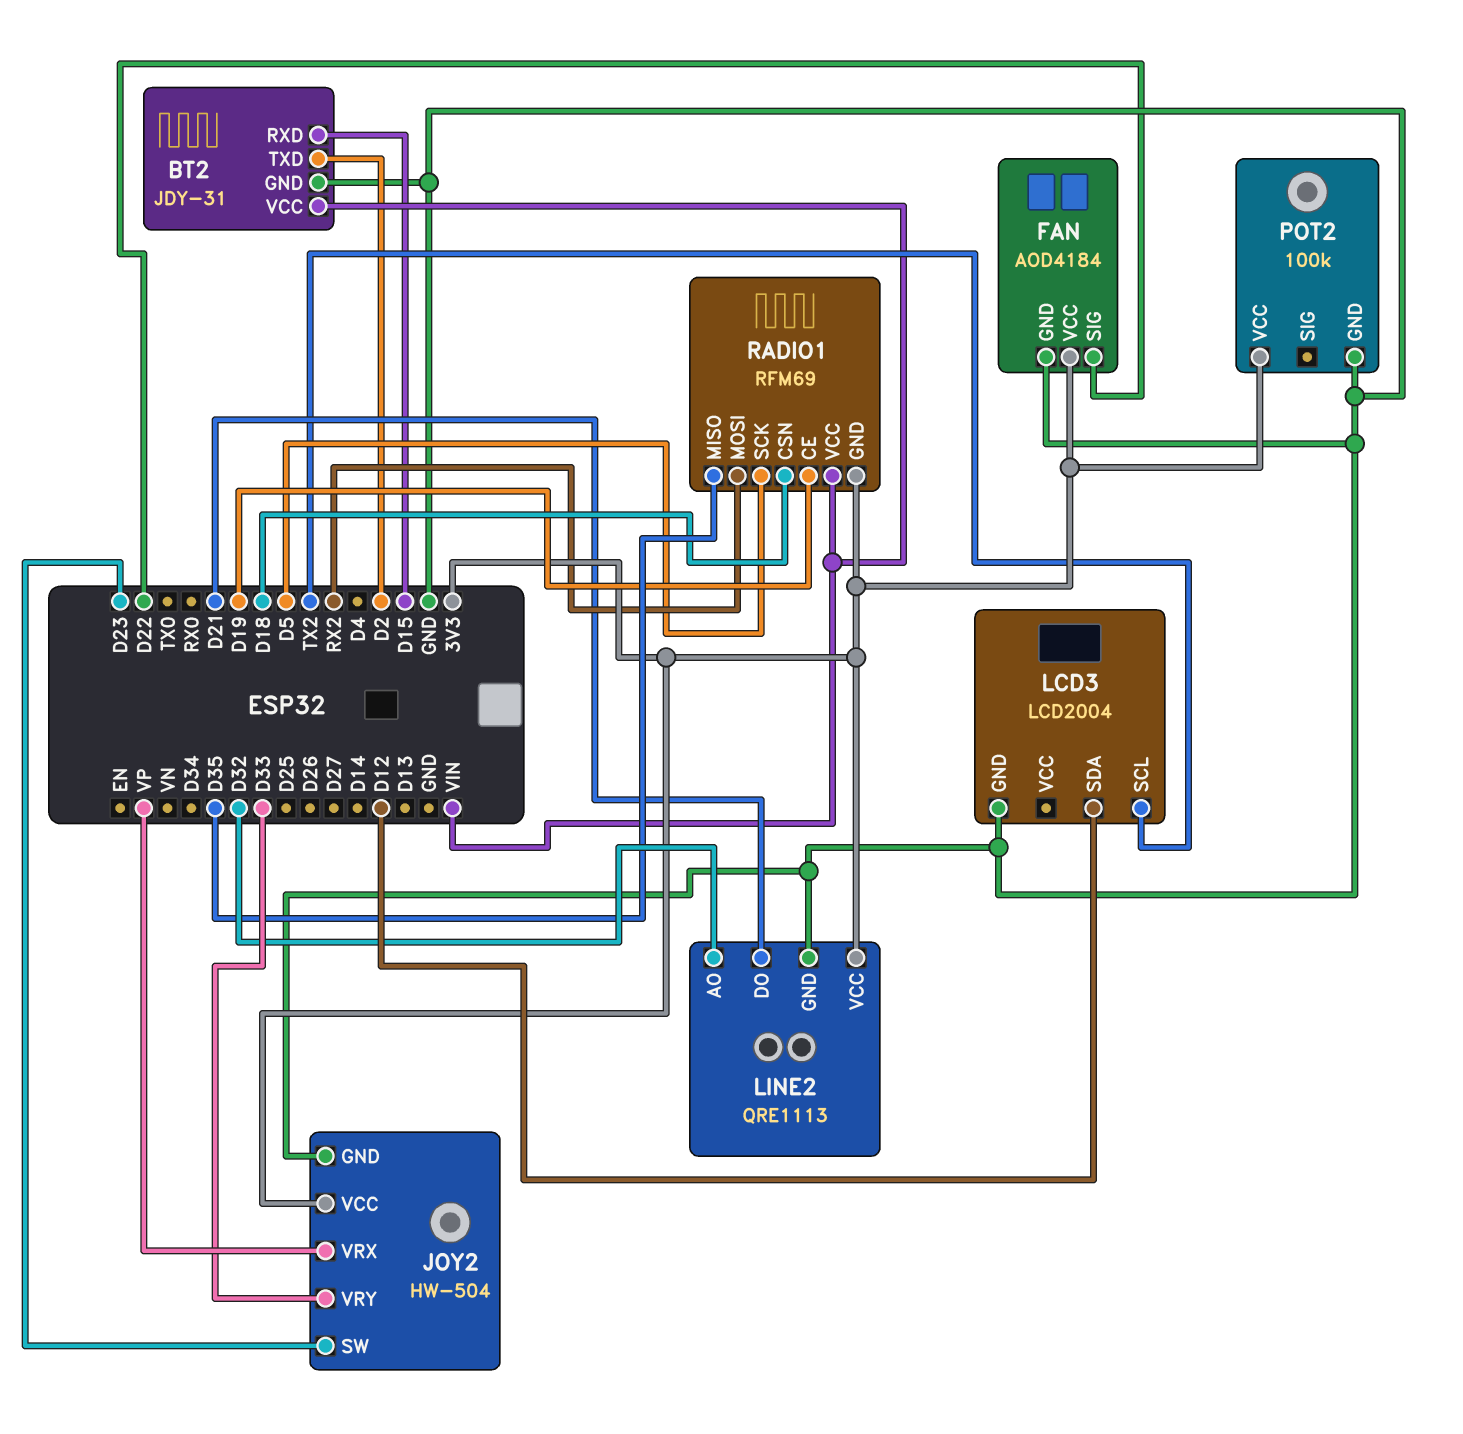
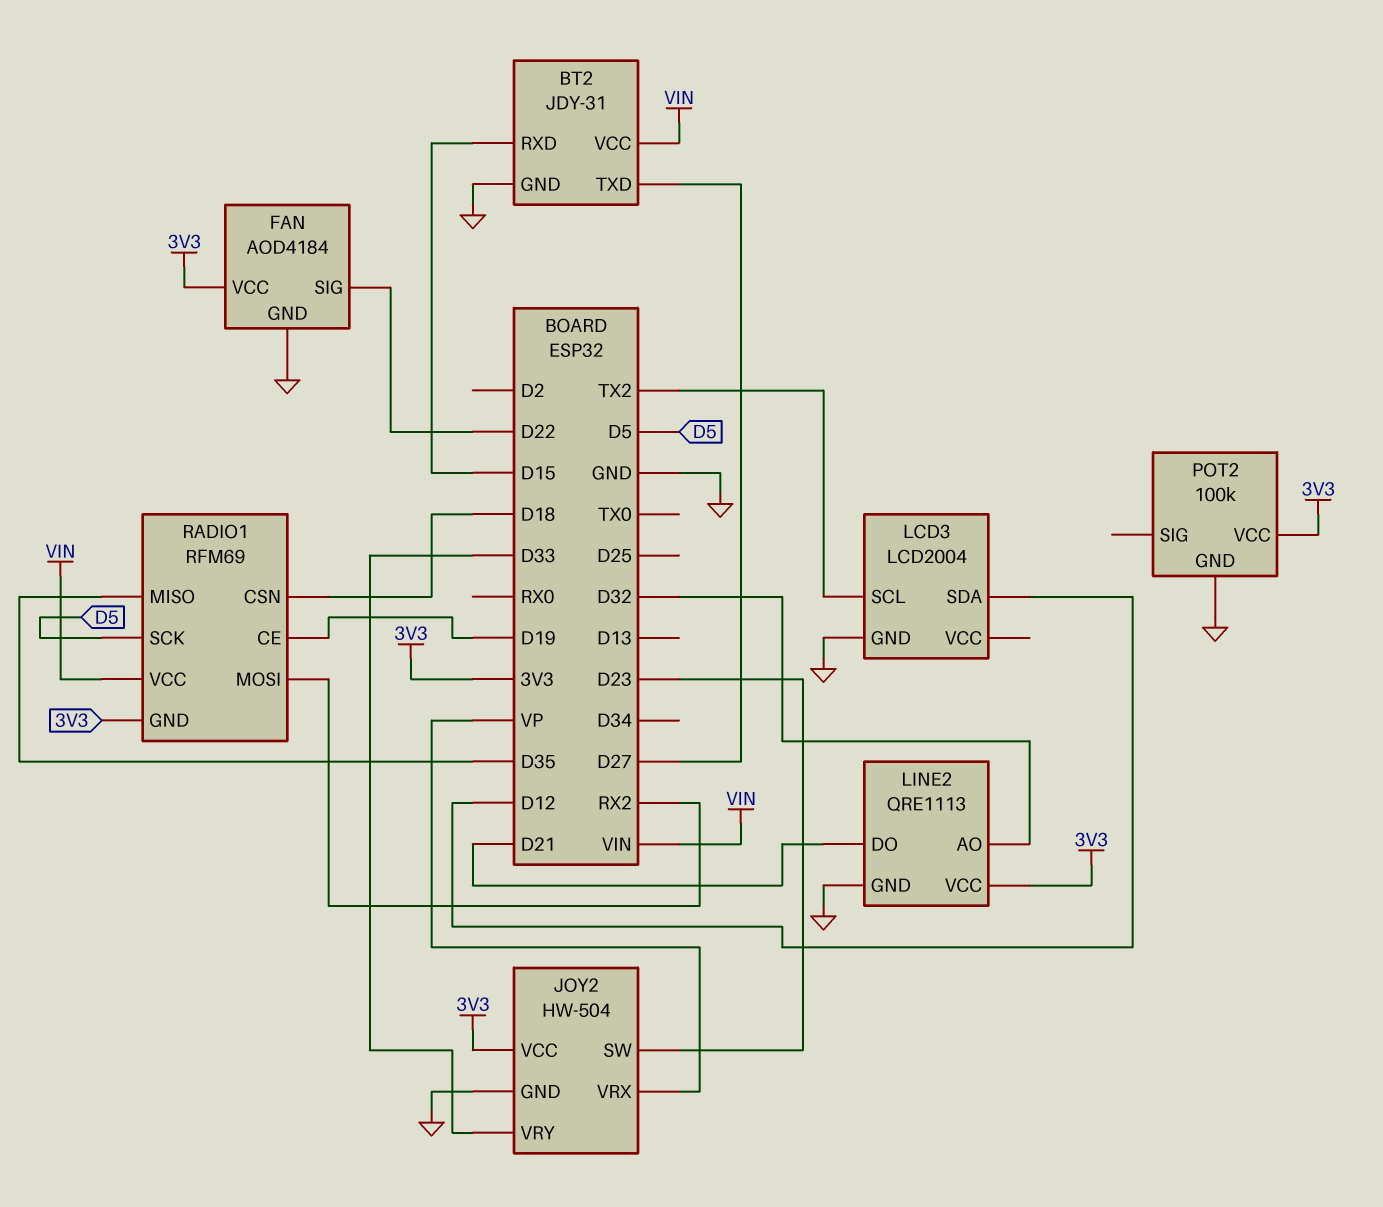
BT2 pin TXD: D2 -> D27

